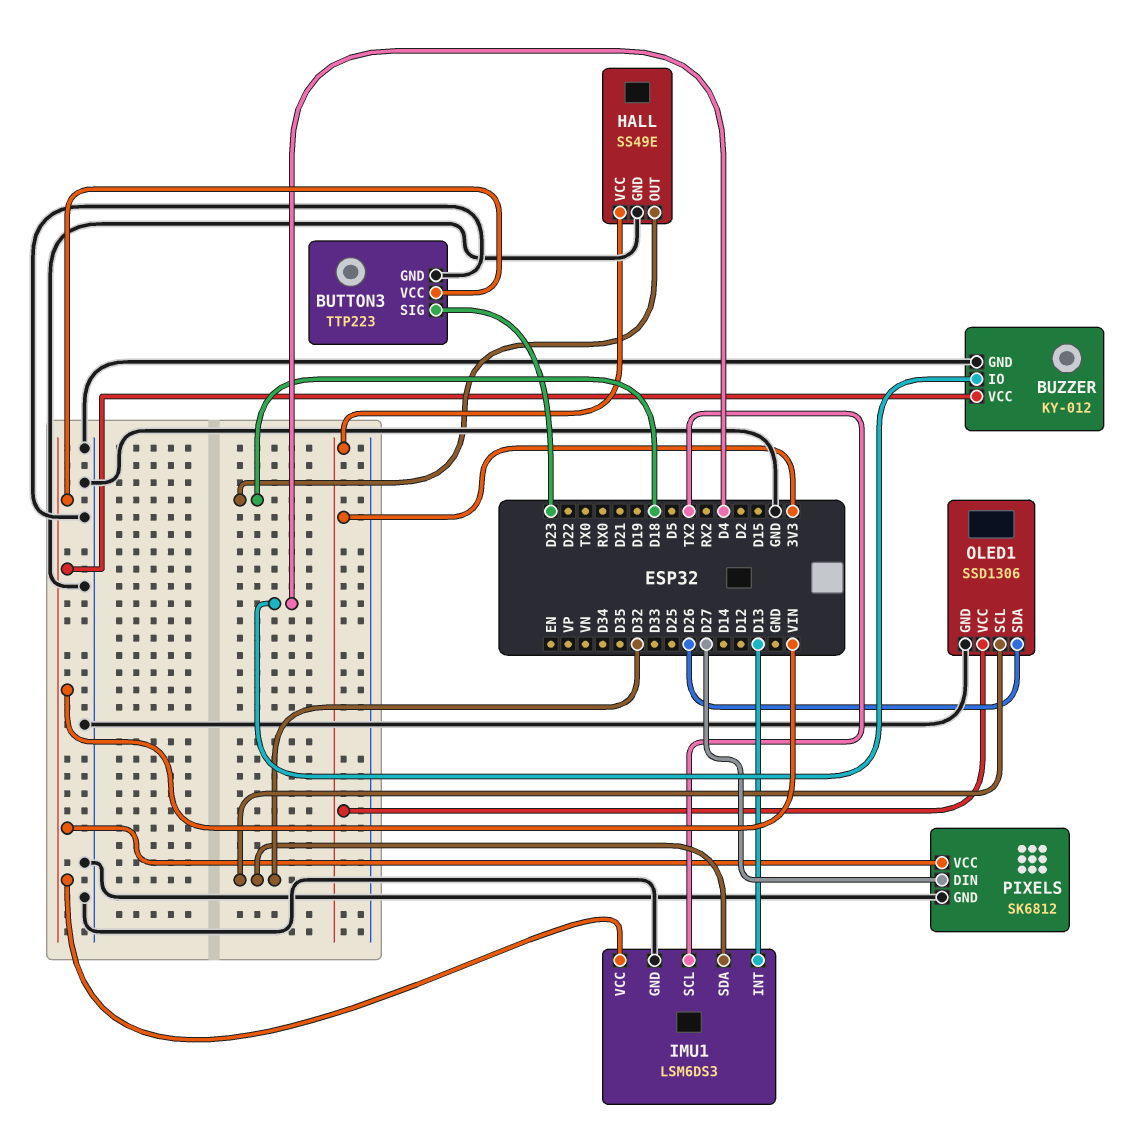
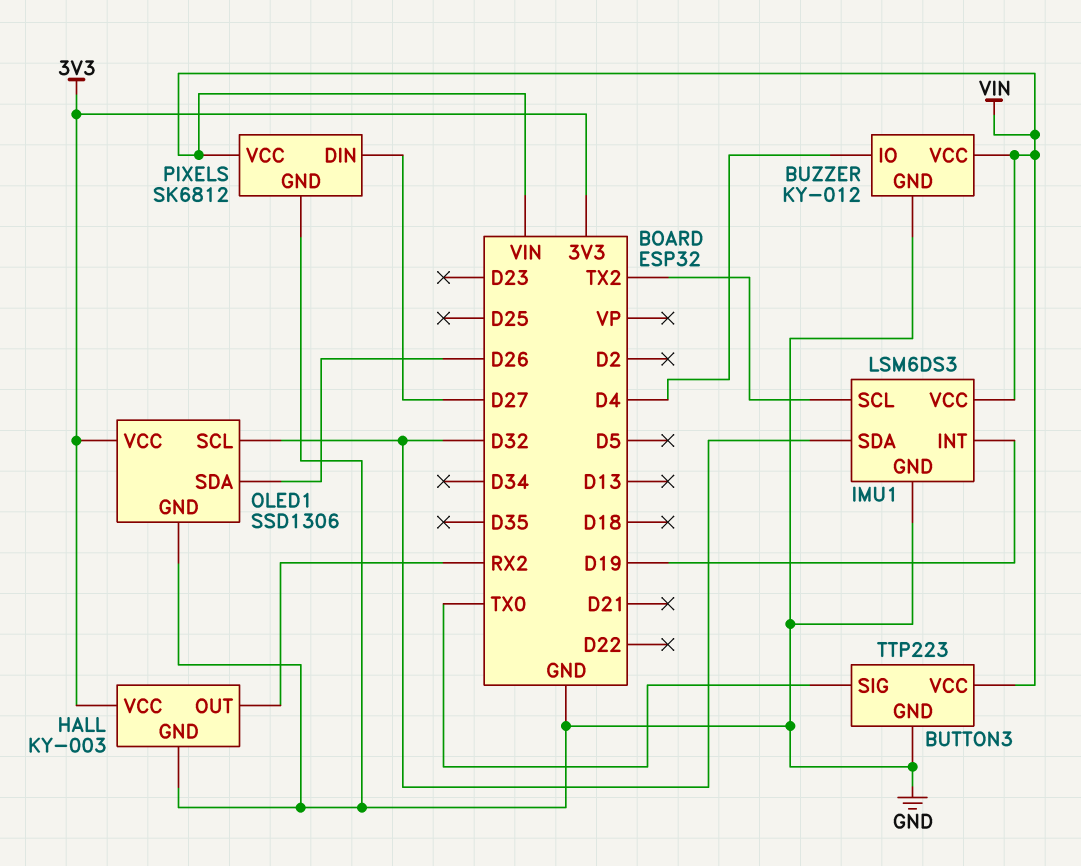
BUTTON3 pin SIG: D23 -> TX0
HALL: SS49E -> KY-003
HALL pin OUT: D18 -> RX2
IMU1 pin INT: D13 -> D19

